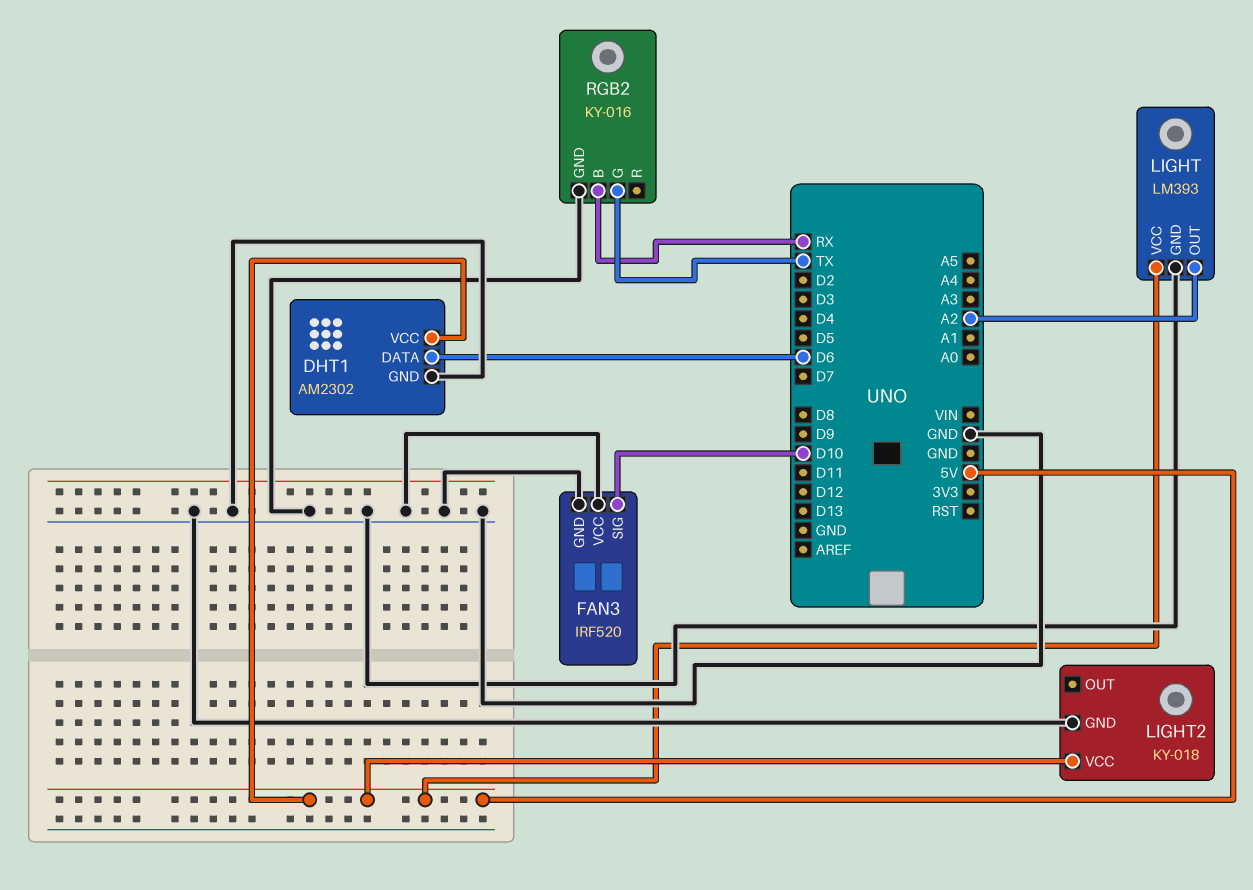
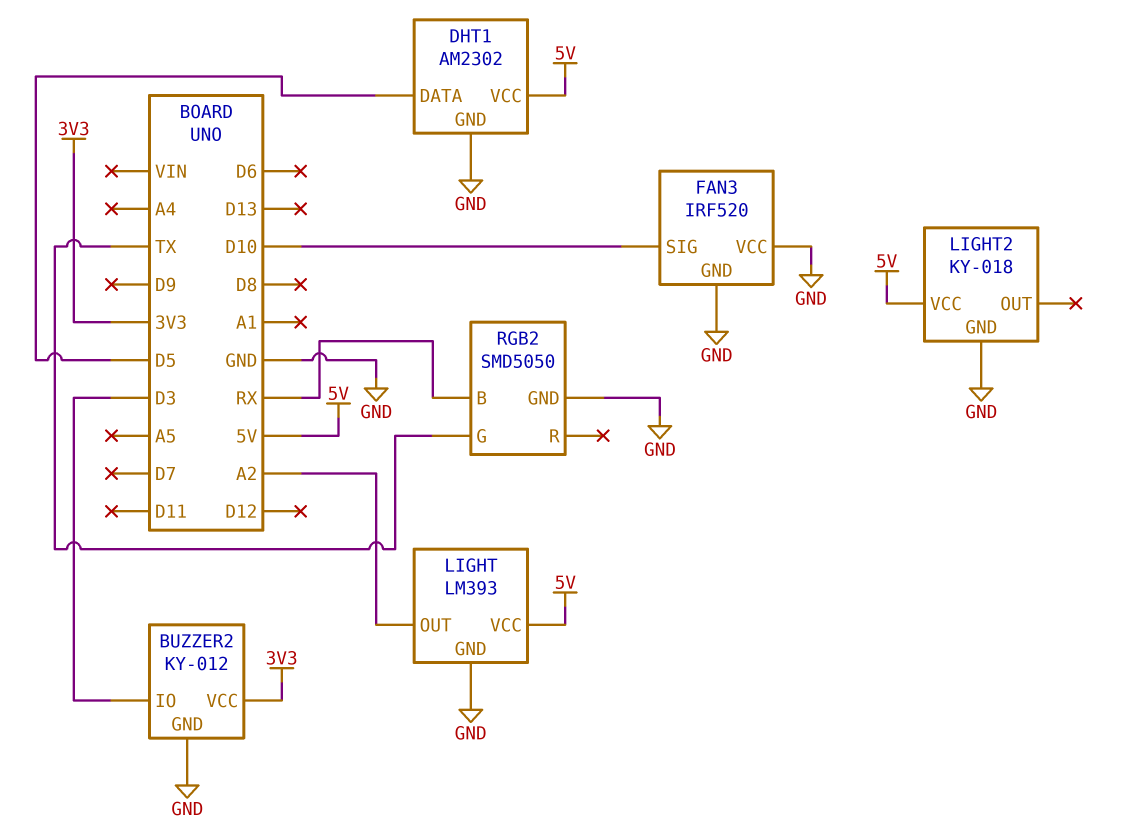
BUZZER2: none -> KY-012
BUZZER2 pin GND: none -> GND
BUZZER2 pin IO: none -> D3
BUZZER2 pin VCC: none -> 3V3
DHT1 pin DATA: D6 -> D5
RGB2: KY-016 -> SMD5050

